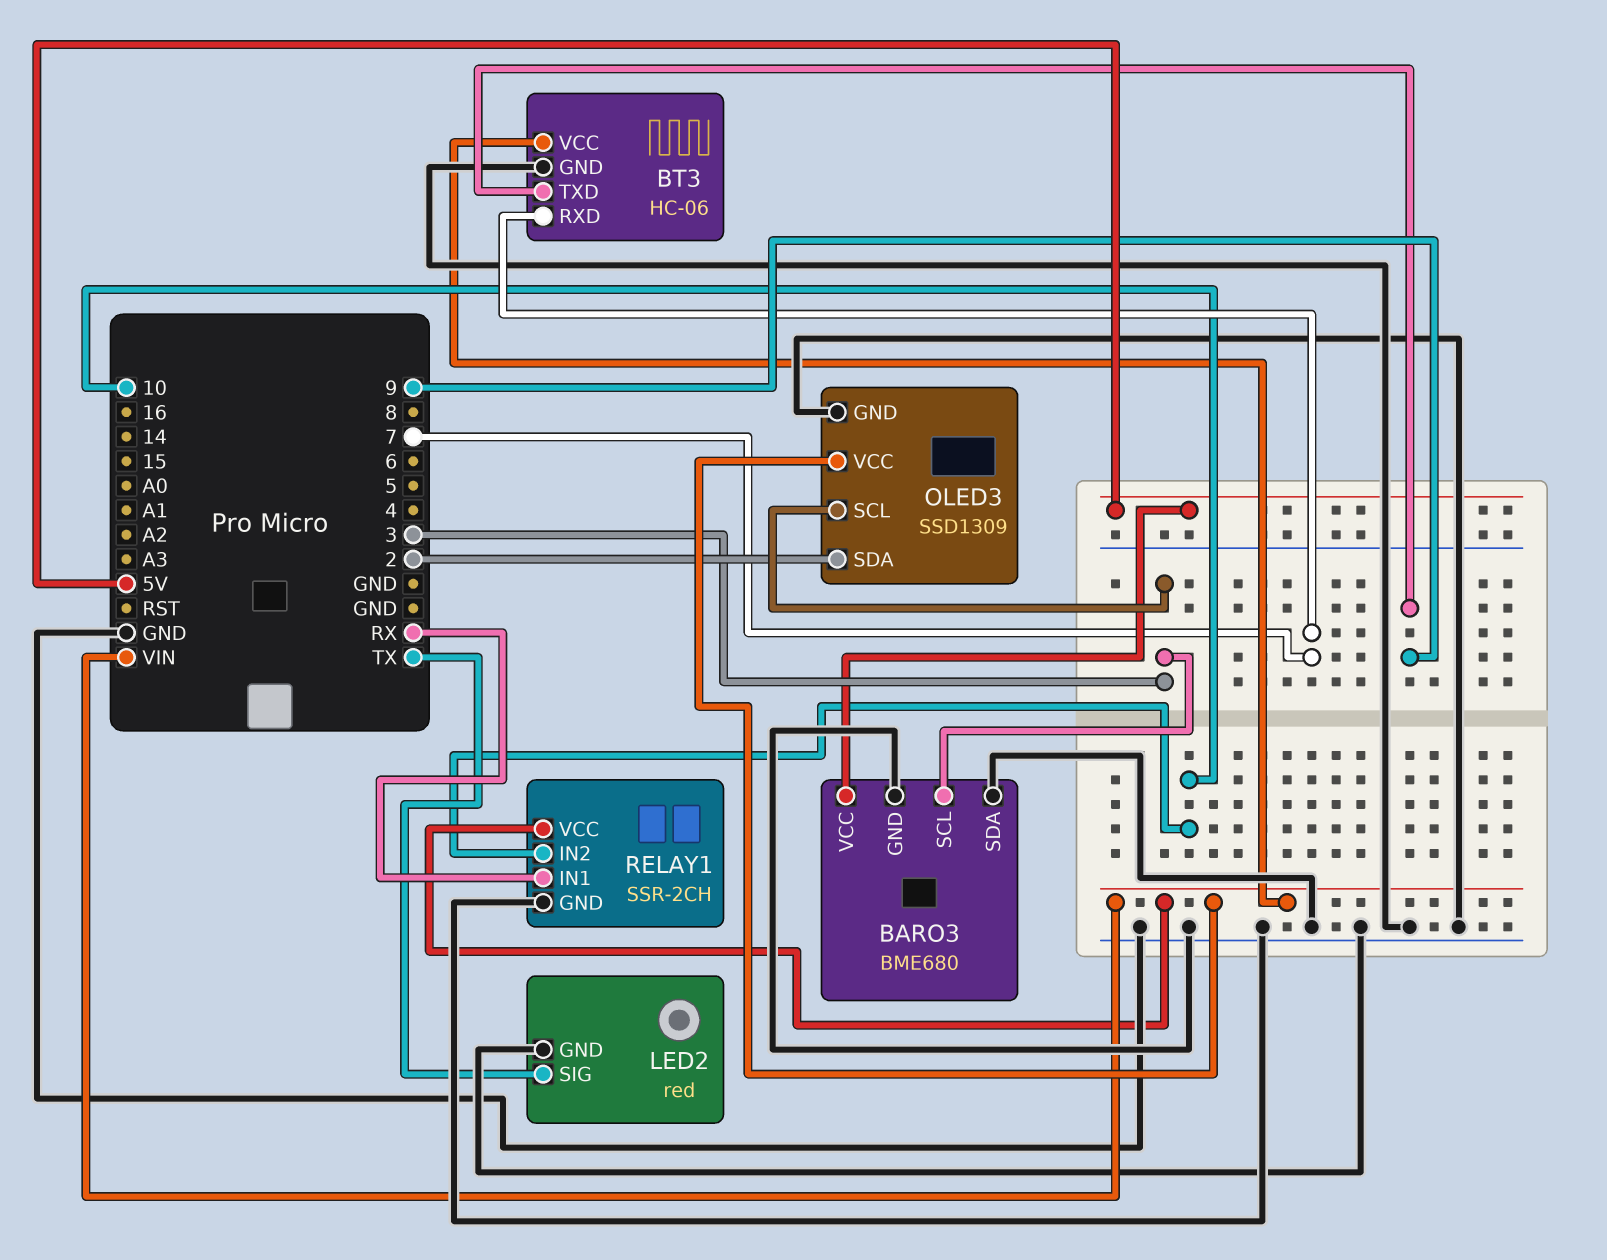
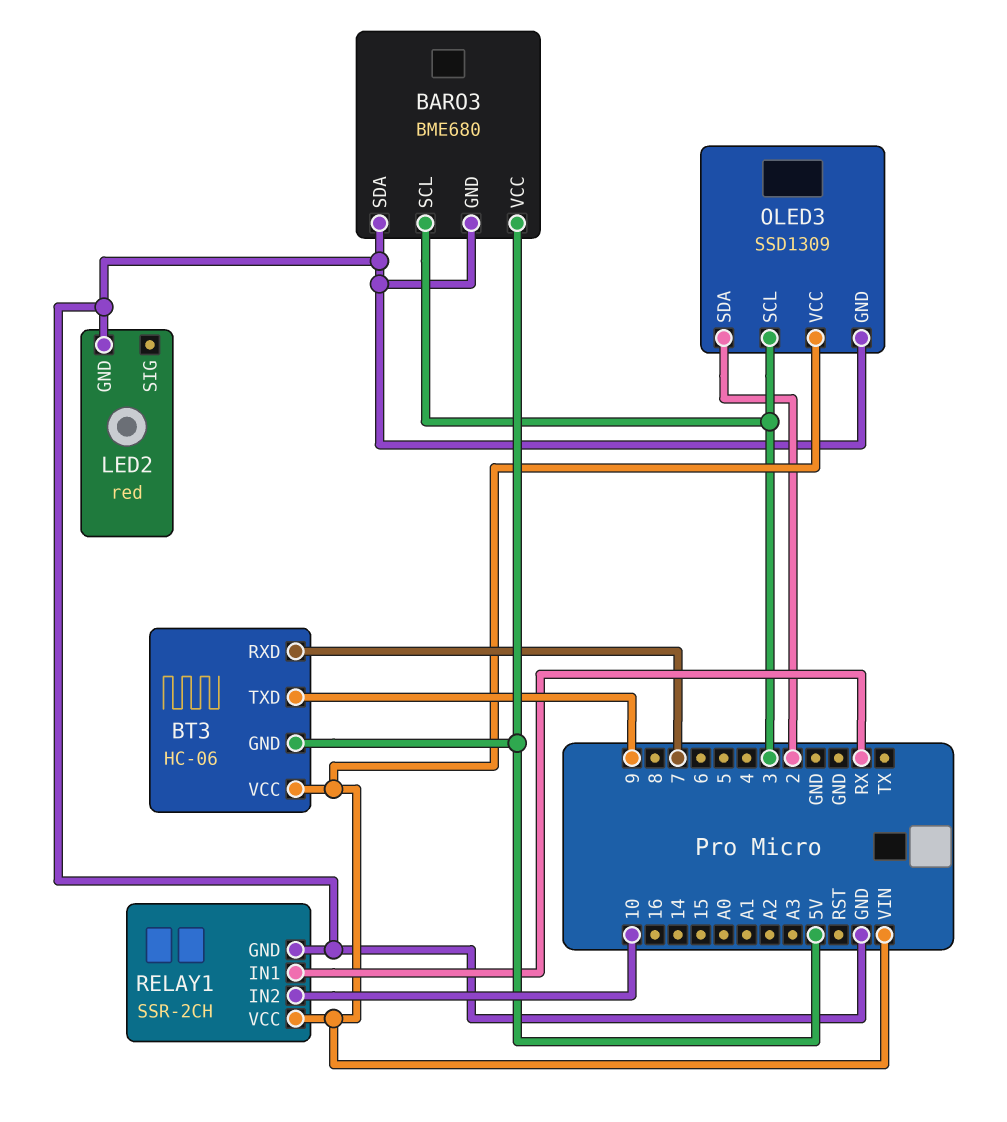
BT3 pin GND: GND -> 5V
LED2 pin SIG: TX -> none

